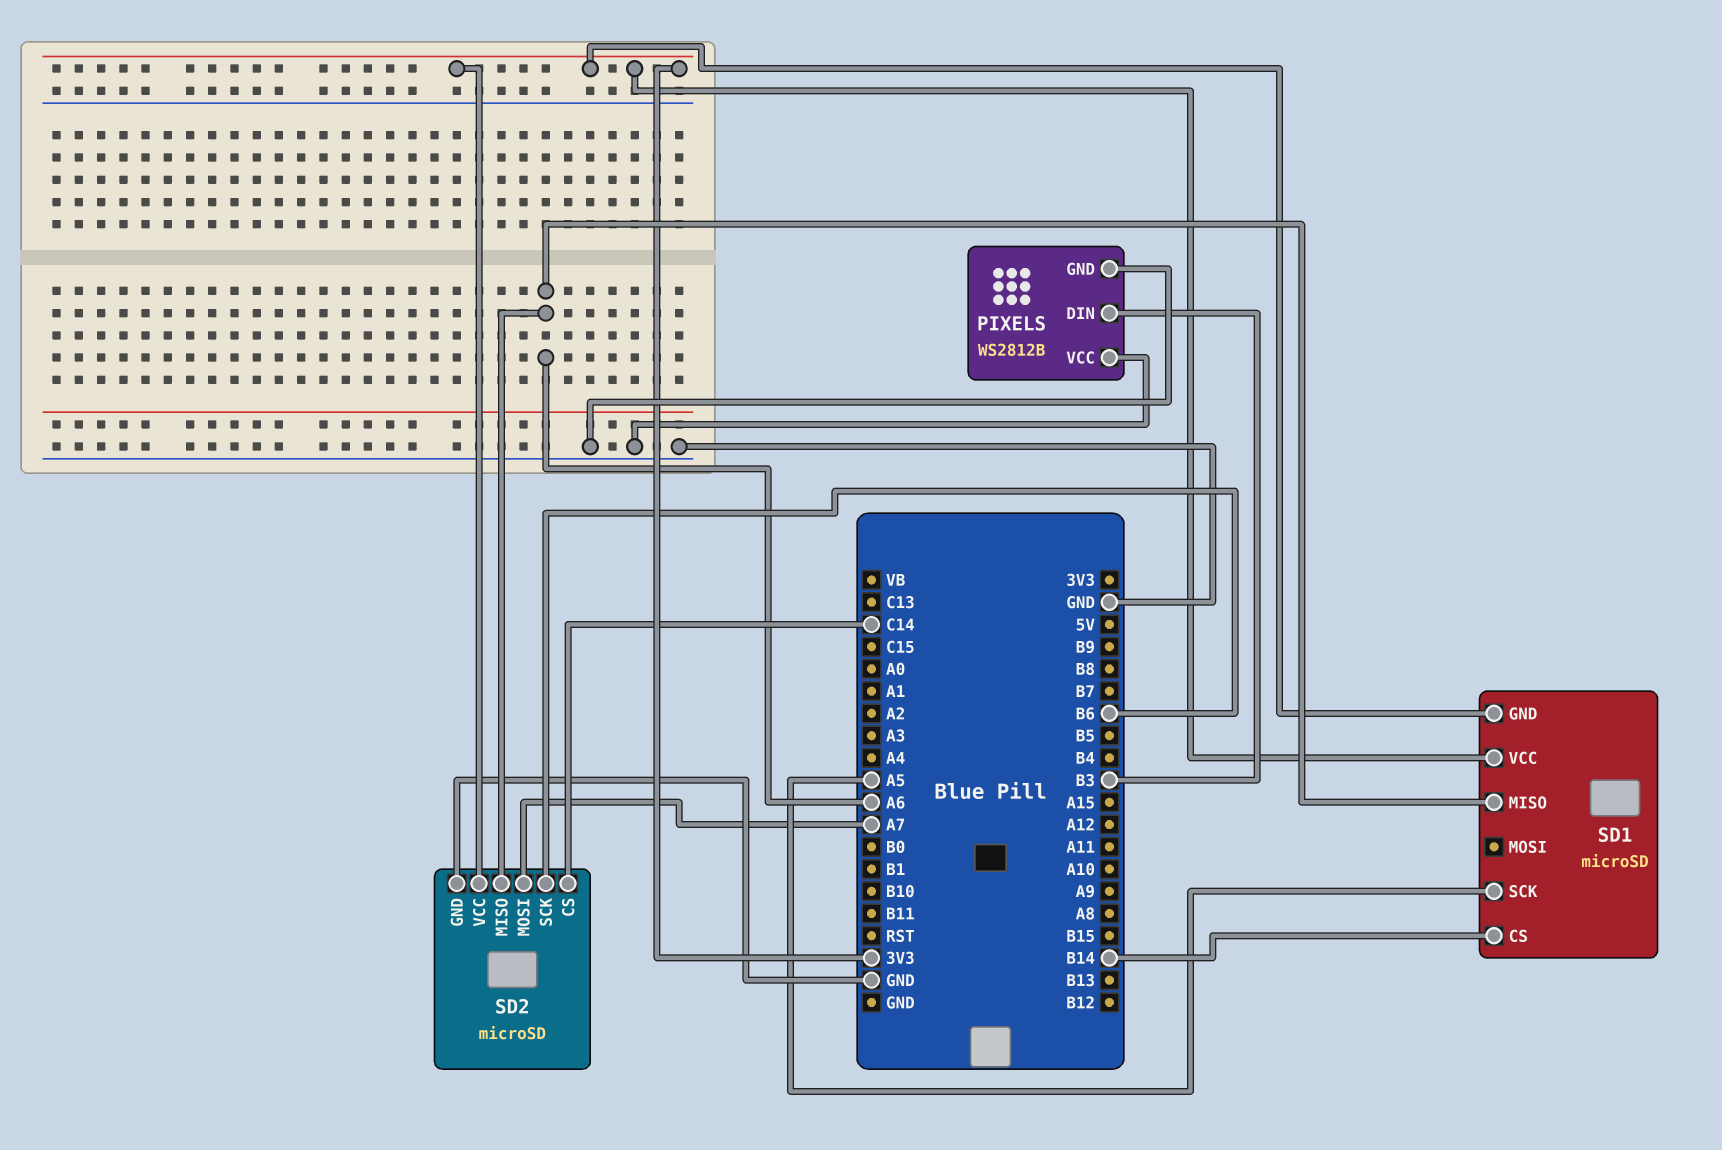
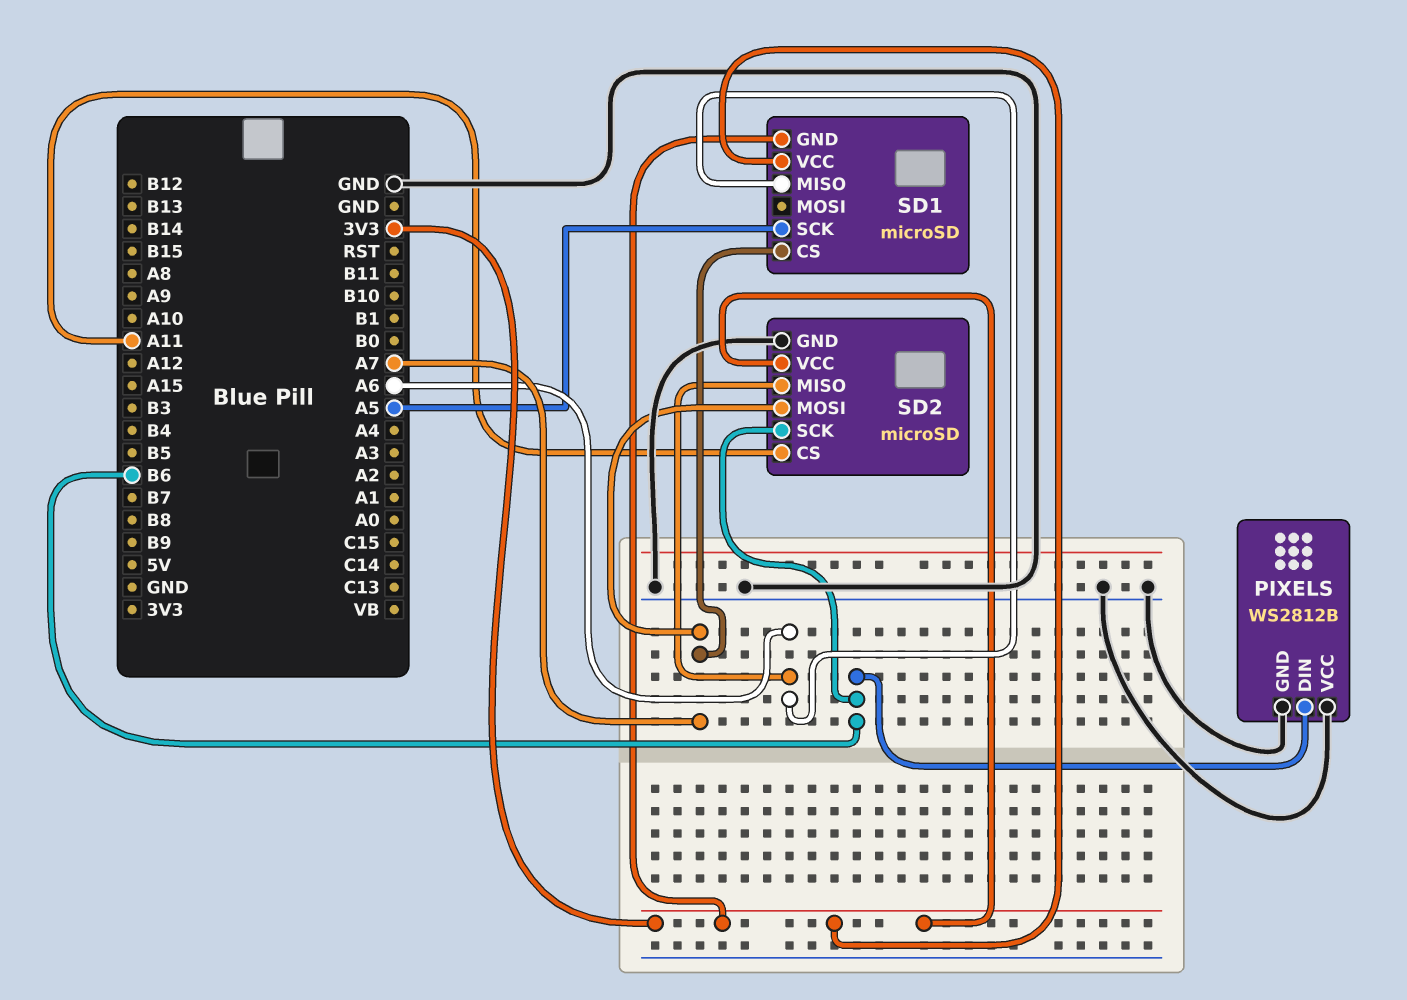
PIXELS pin DIN: B3 -> B6
SD1 pin CS: B14 -> A7
SD2 pin CS: C14 -> A11

